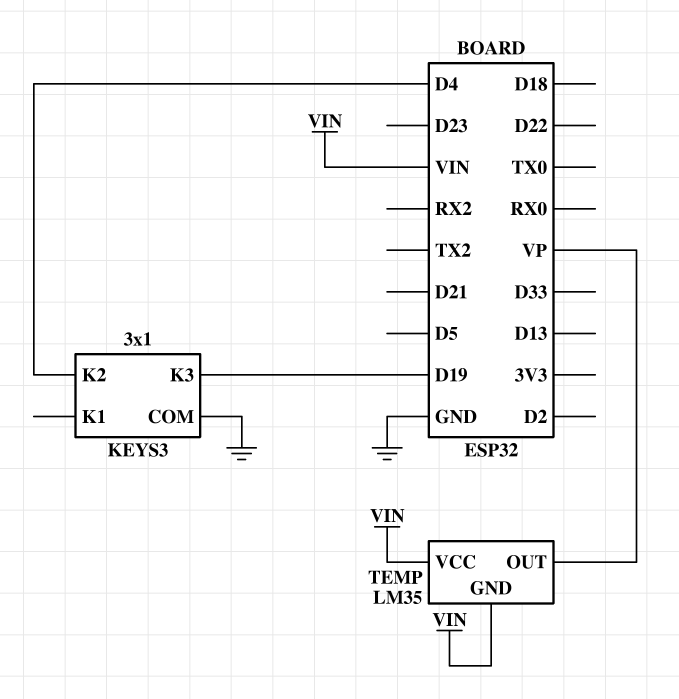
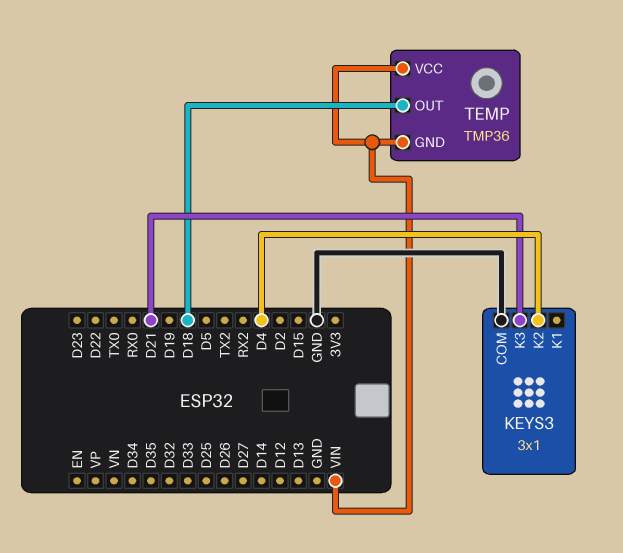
KEYS3 pin K3: D19 -> D21
TEMP: LM35 -> TMP36
TEMP pin OUT: VP -> D18

